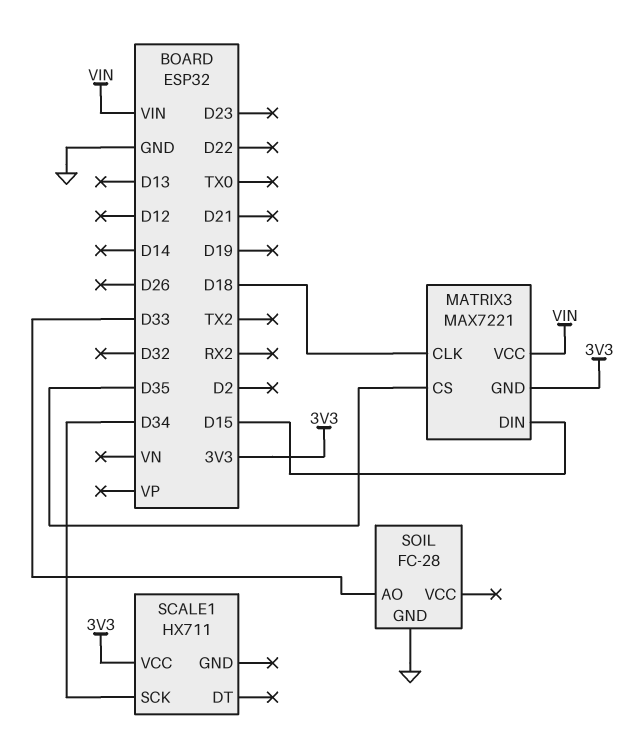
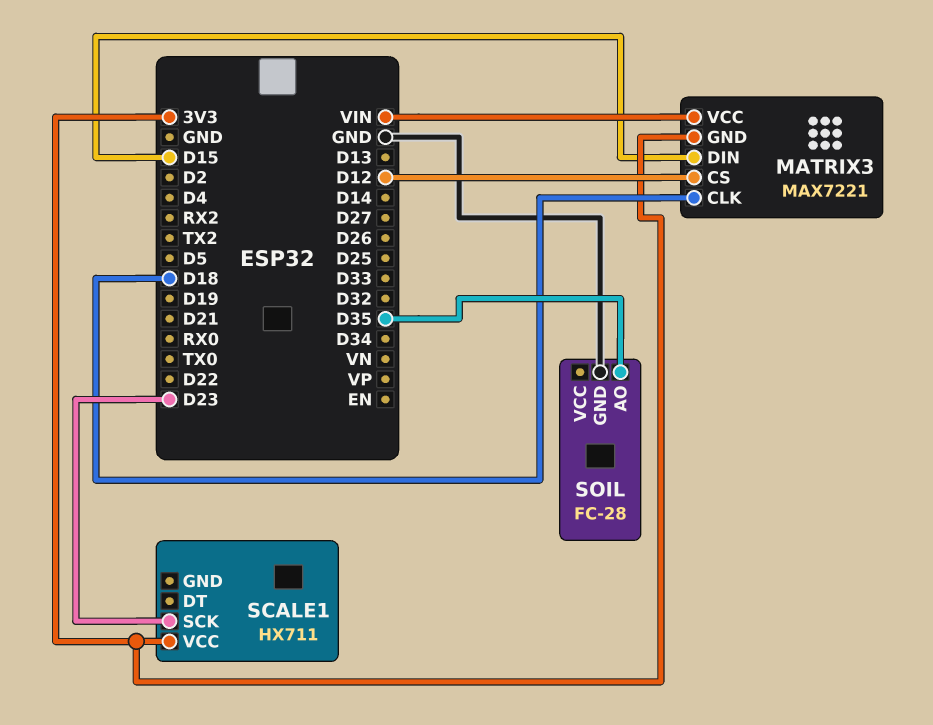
MATRIX3 pin CS: D35 -> D12
SCALE1 pin SCK: D34 -> D23
SOIL pin AO: D33 -> D35

